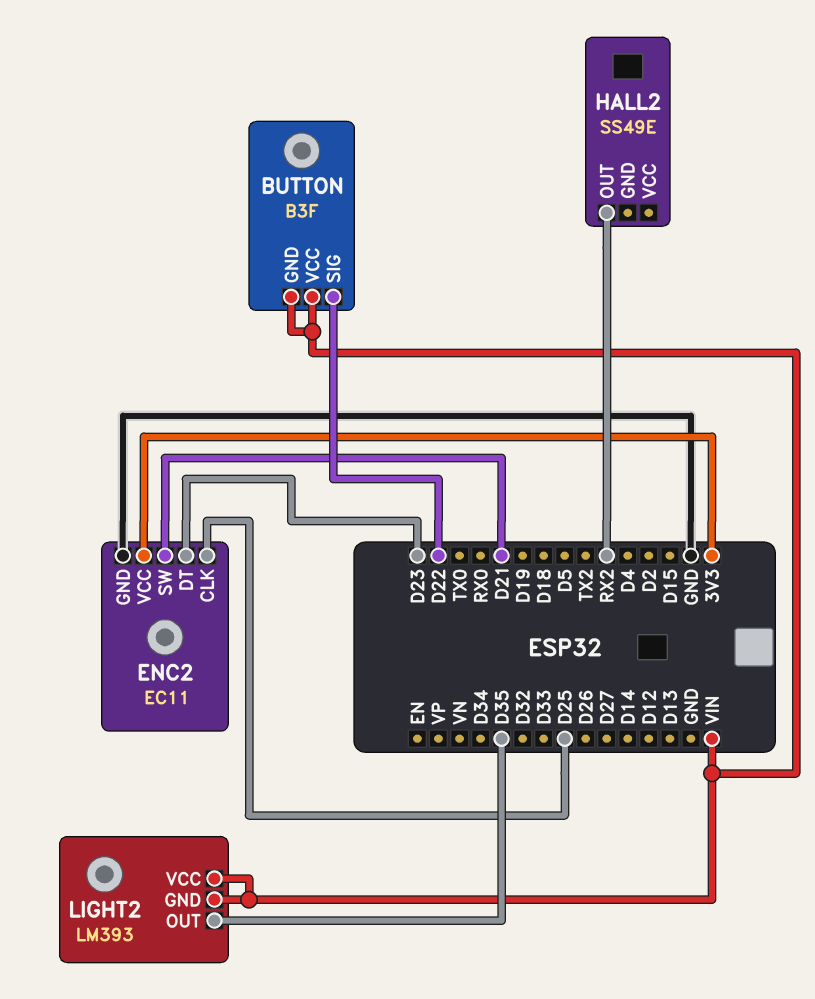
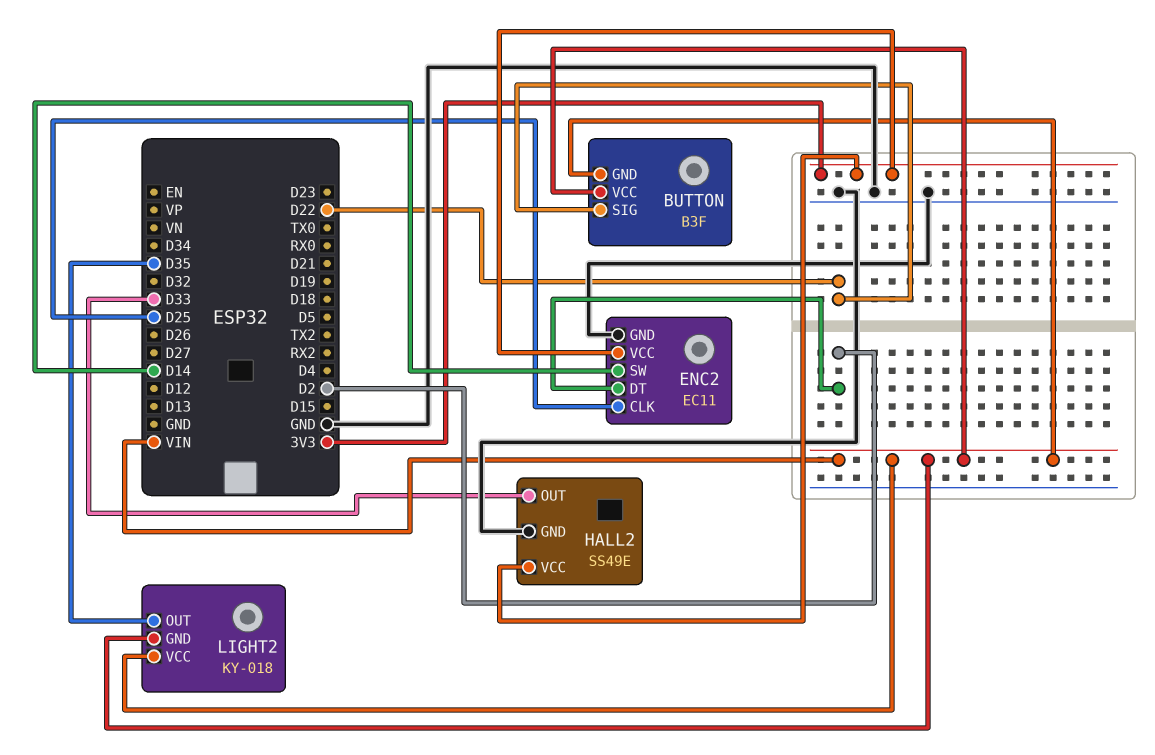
ENC2 pin DT: D23 -> D2
ENC2 pin SW: D21 -> D14
HALL2 pin GND: none -> GND
HALL2 pin OUT: RX2 -> D33
HALL2 pin VCC: none -> 3V3
LIGHT2: LM393 -> KY-018

